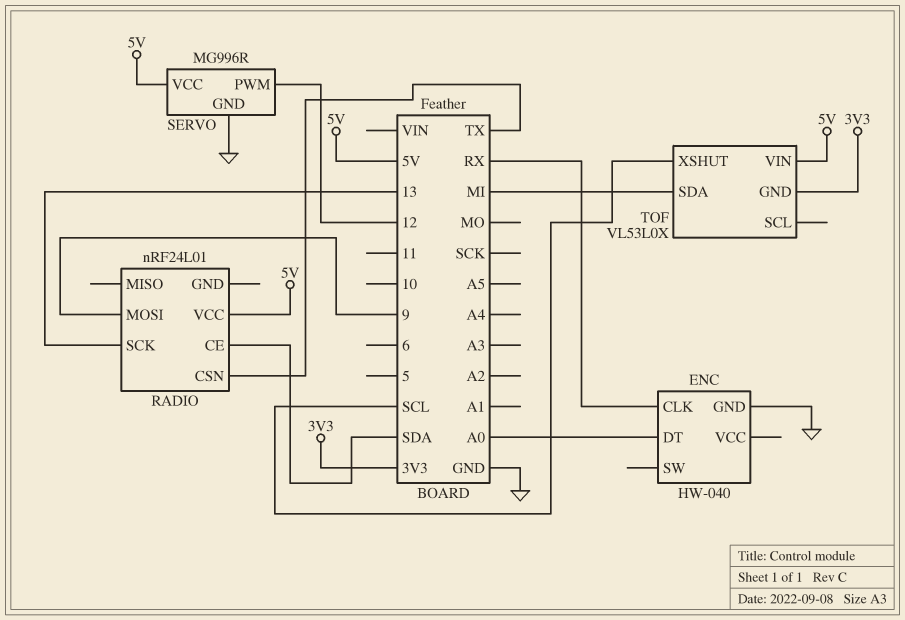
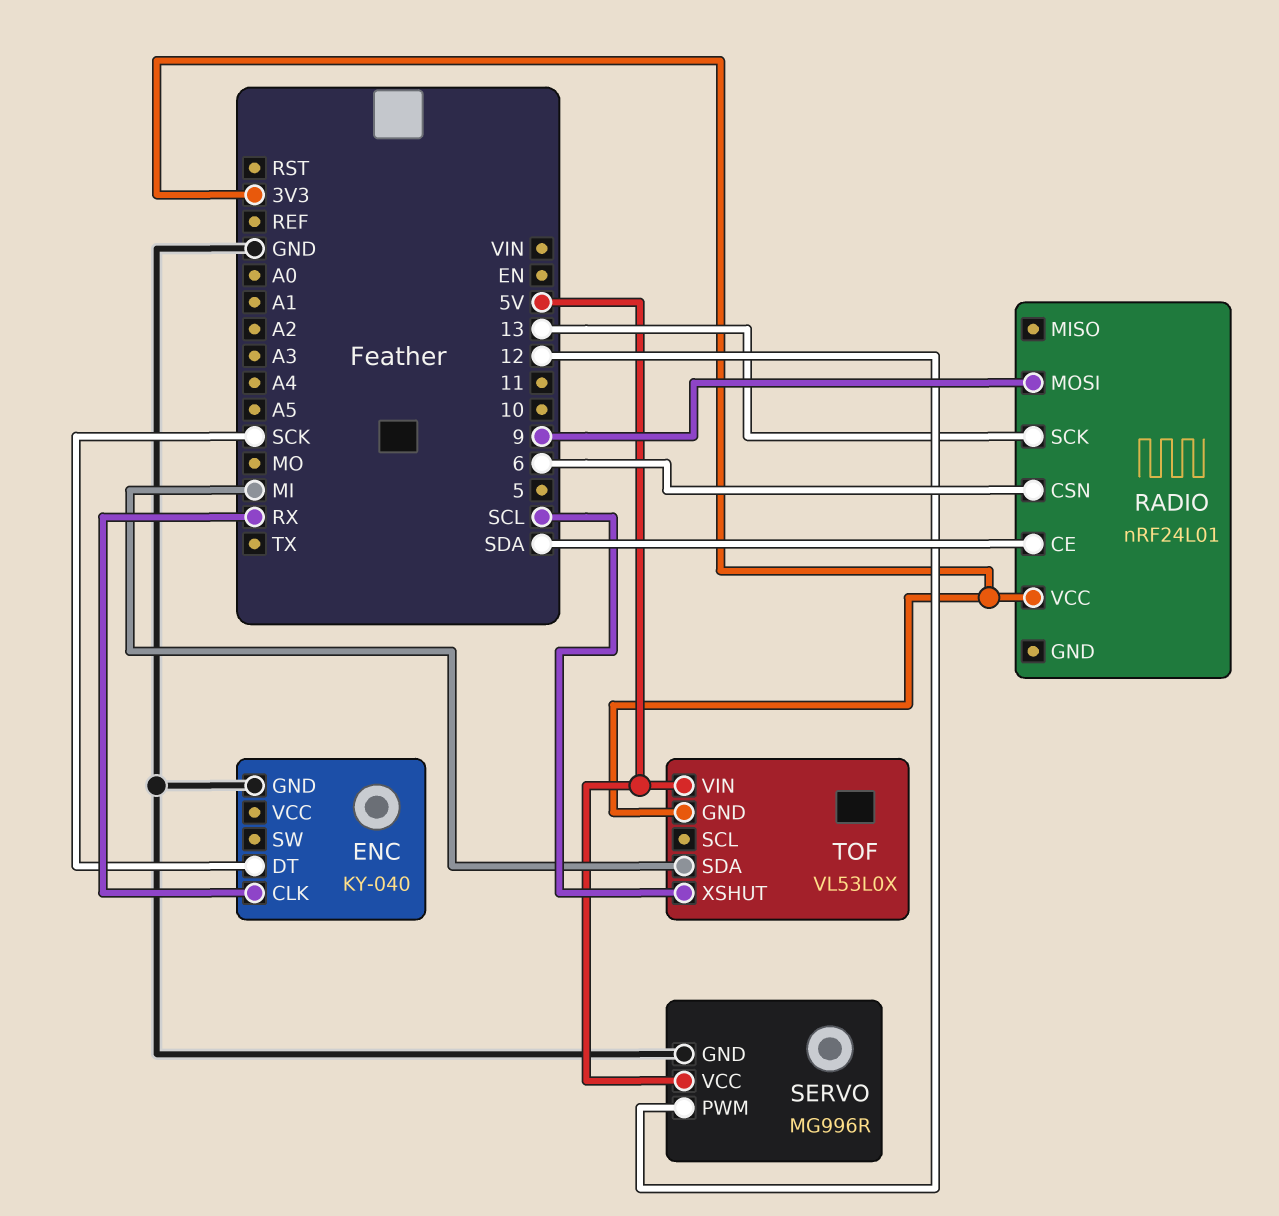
ENC: HW-040 -> KY-040
ENC pin DT: A0 -> SCK
RADIO pin CSN: TX -> 6
RADIO pin VCC: 5V -> 3V3

